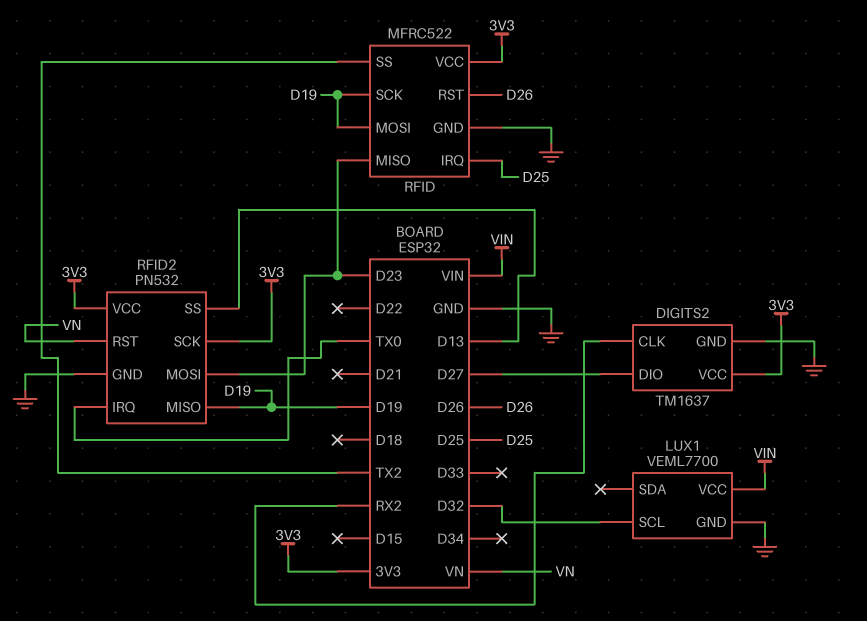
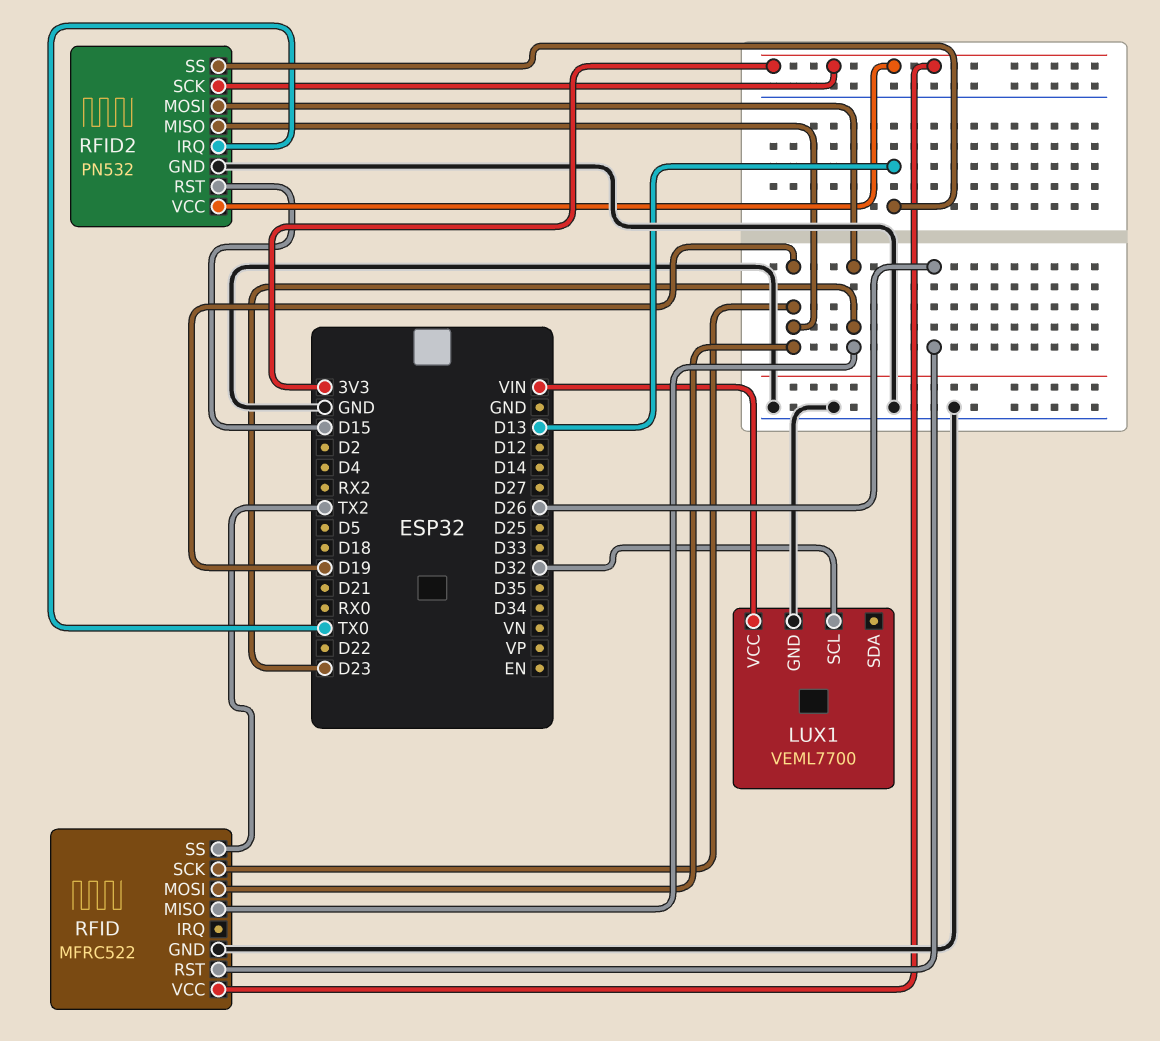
DIGITS2: TM1637 -> none
DIGITS2 pin CLK: RX2 -> none
DIGITS2 pin DIO: D27 -> none
DIGITS2 pin GND: GND -> none
DIGITS2 pin VCC: 3V3 -> none
RFID pin IRQ: D25 -> none
RFID2 pin RST: VN -> D15

